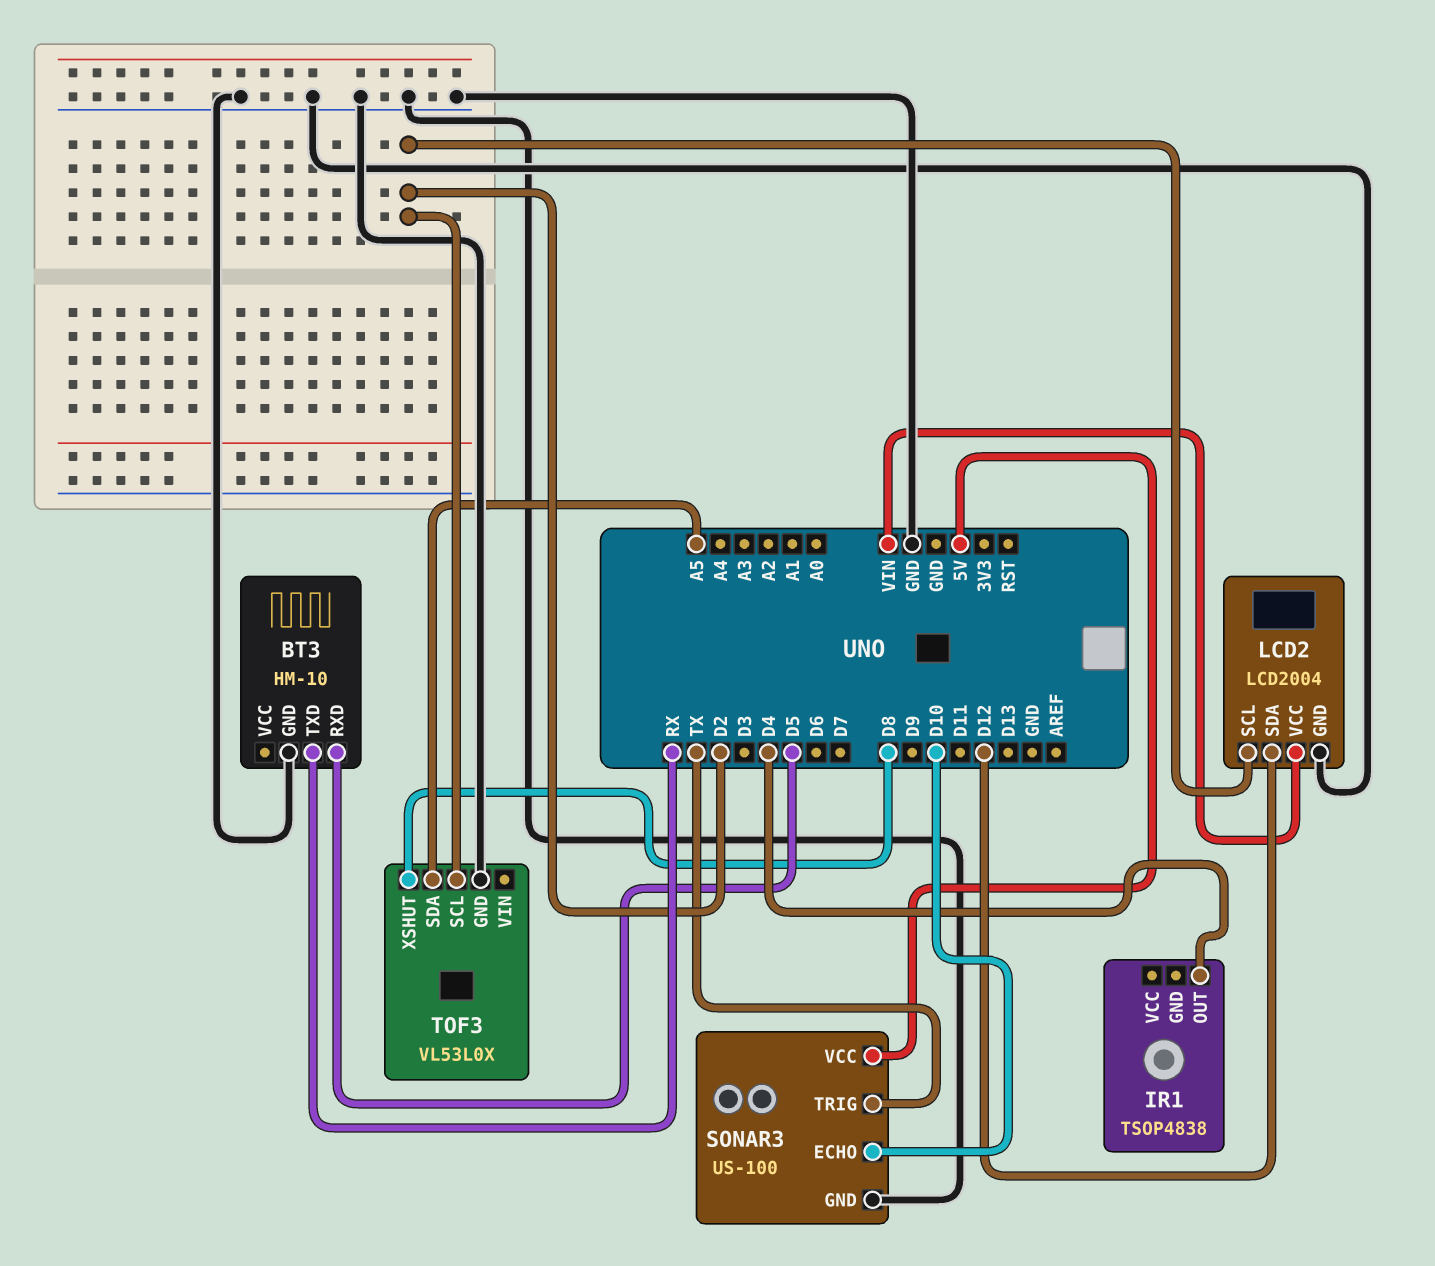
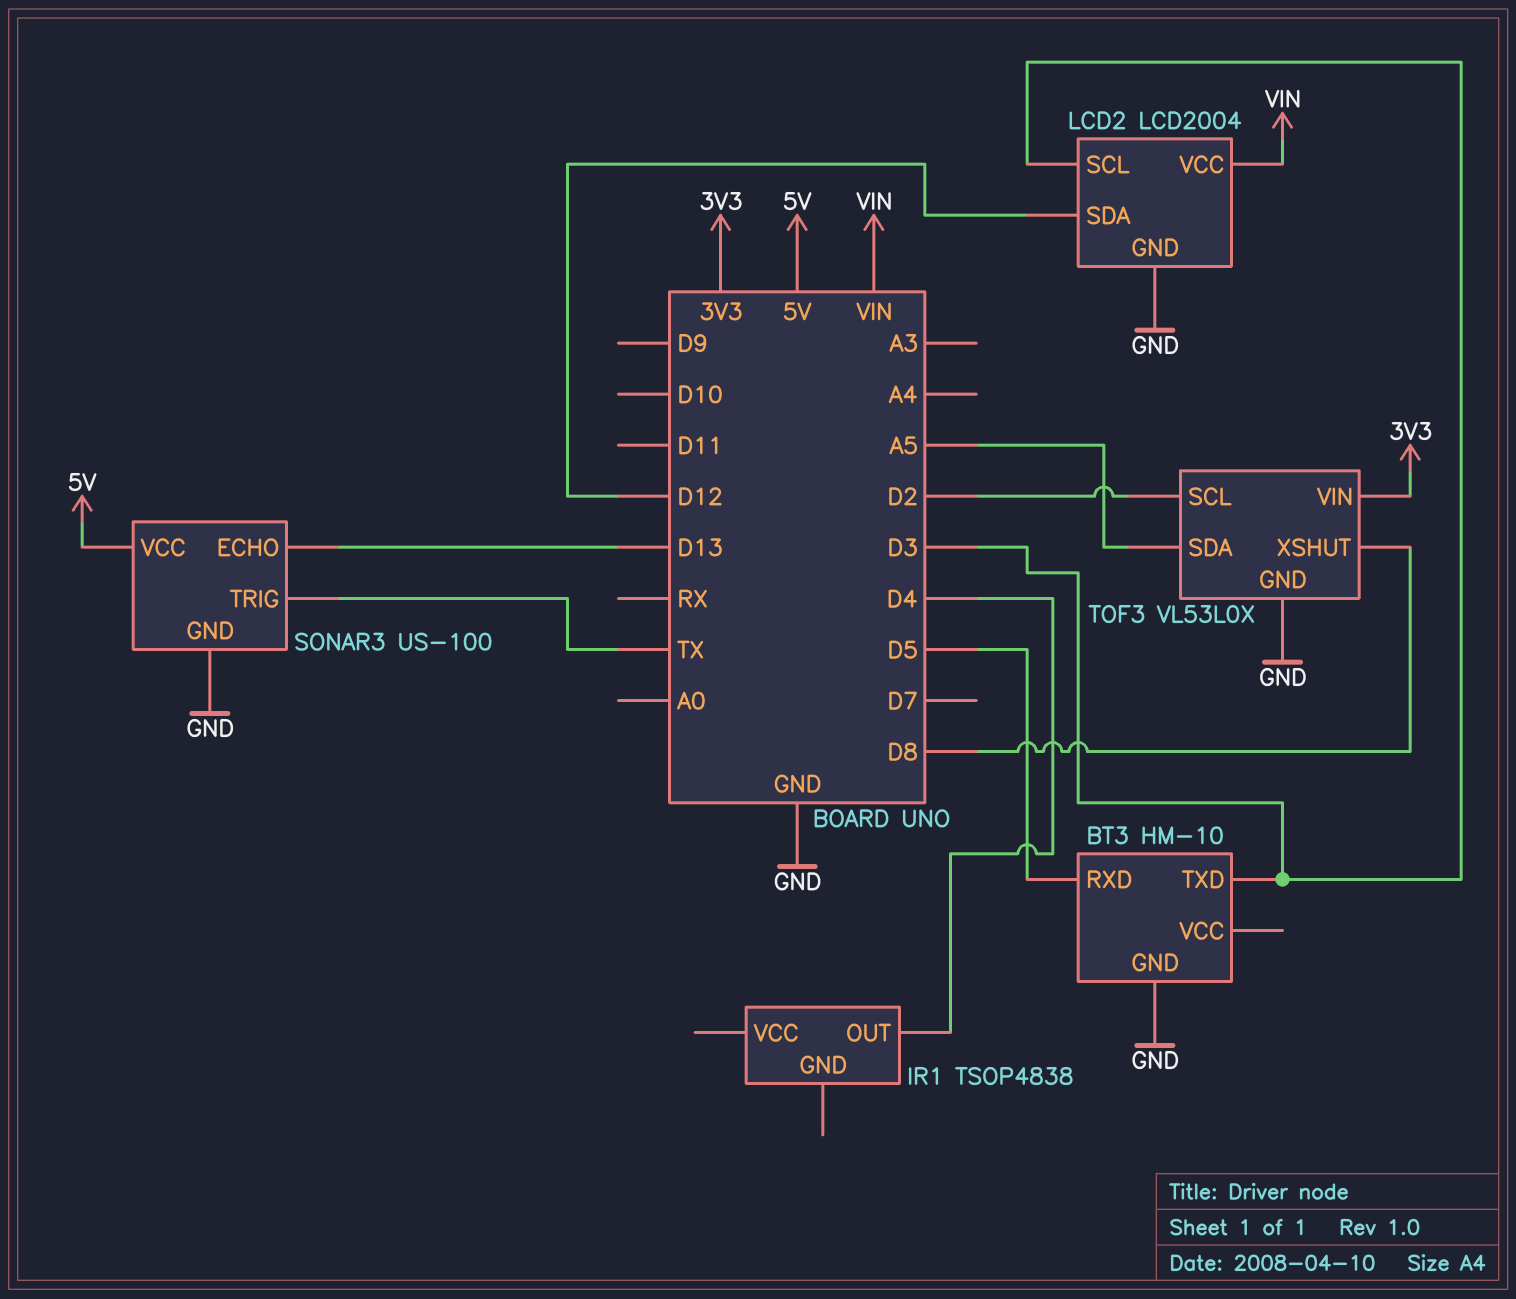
BT3 pin TXD: RX -> D3
LCD2 pin SCL: D2 -> D3
SONAR3 pin ECHO: D10 -> D13
TOF3 pin VIN: none -> 3V3

